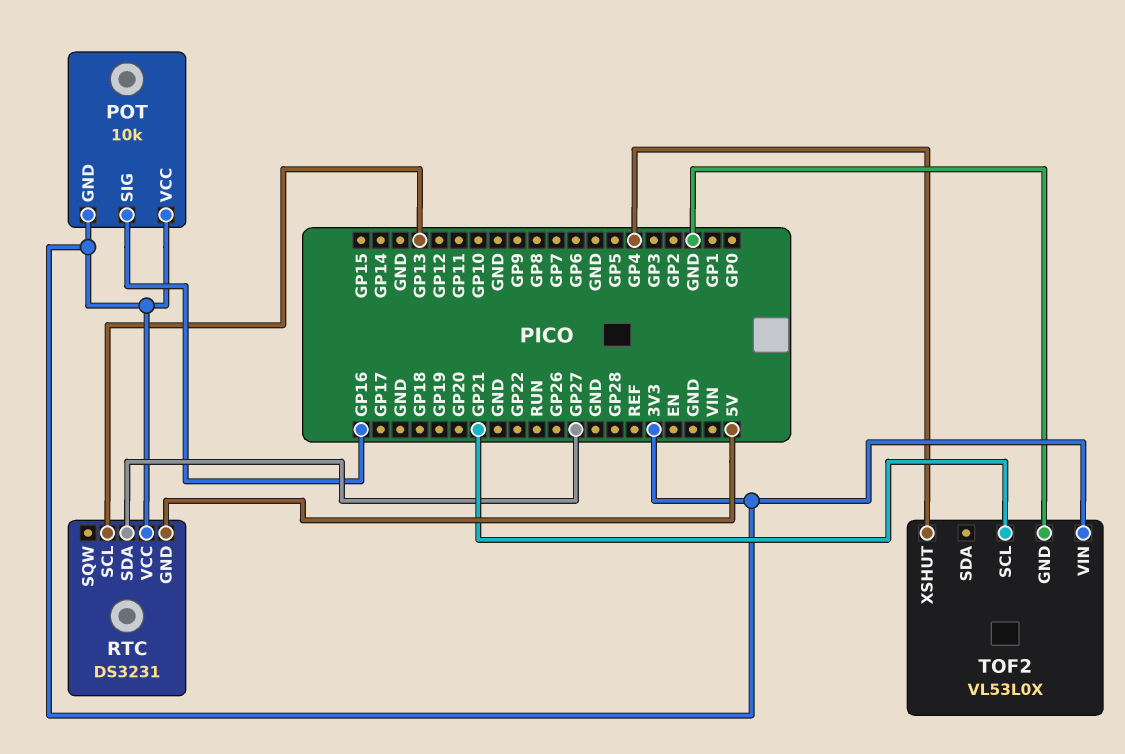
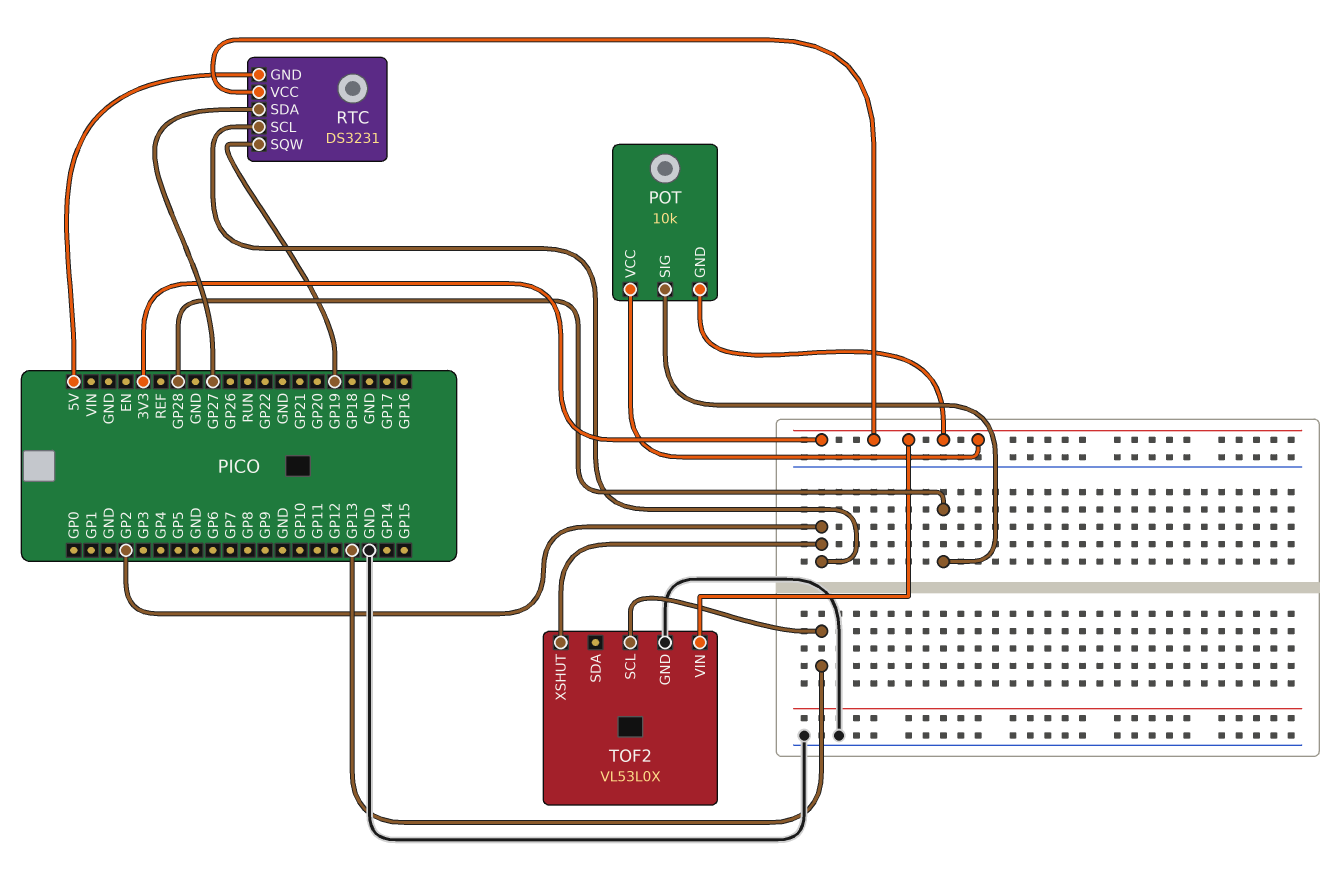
POT pin SIG: GP16 -> GP28
RTC pin SCL: GP13 -> GP2
RTC pin SQW: none -> GP19
TOF2 pin SCL: GP21 -> GP13
TOF2 pin XSHUT: GP4 -> GP2

